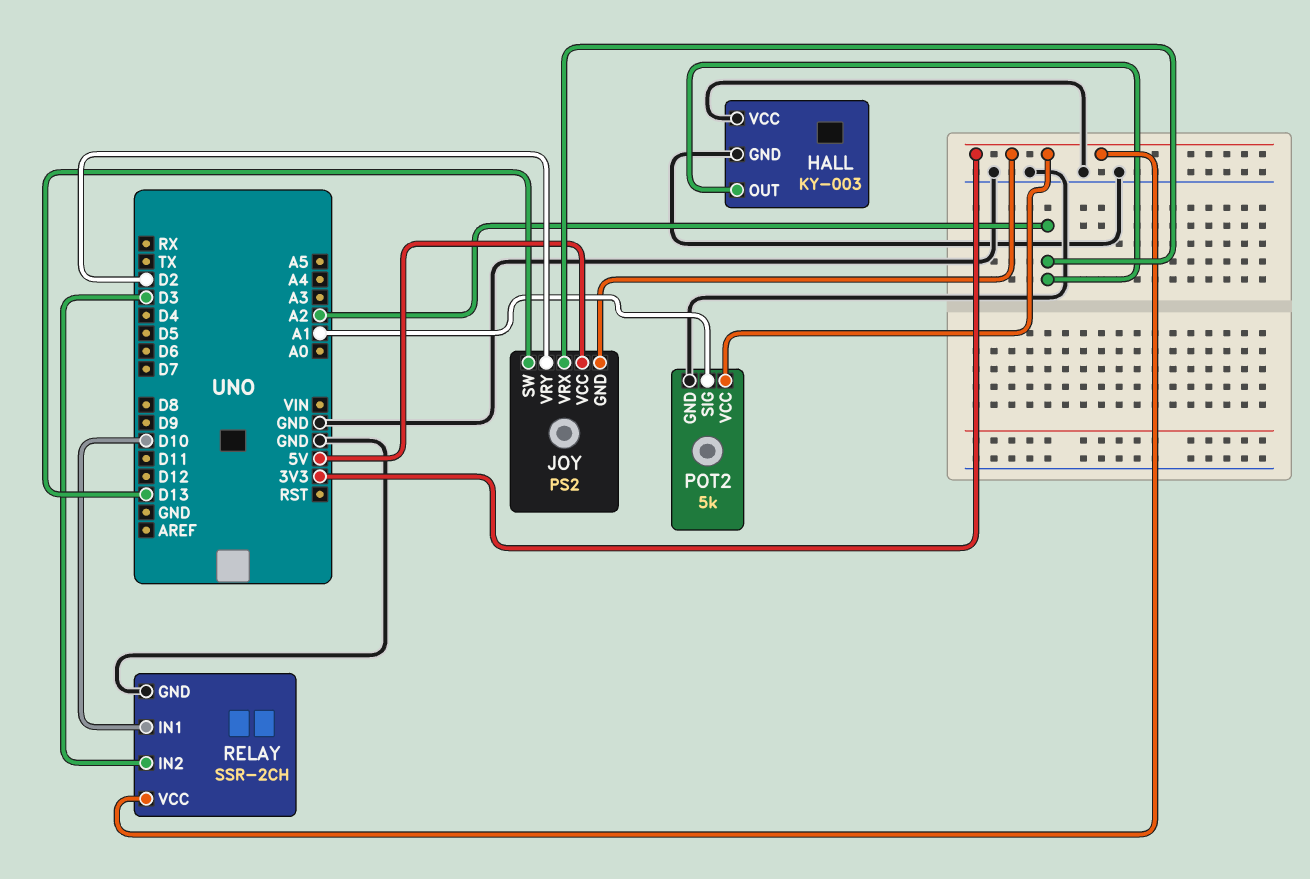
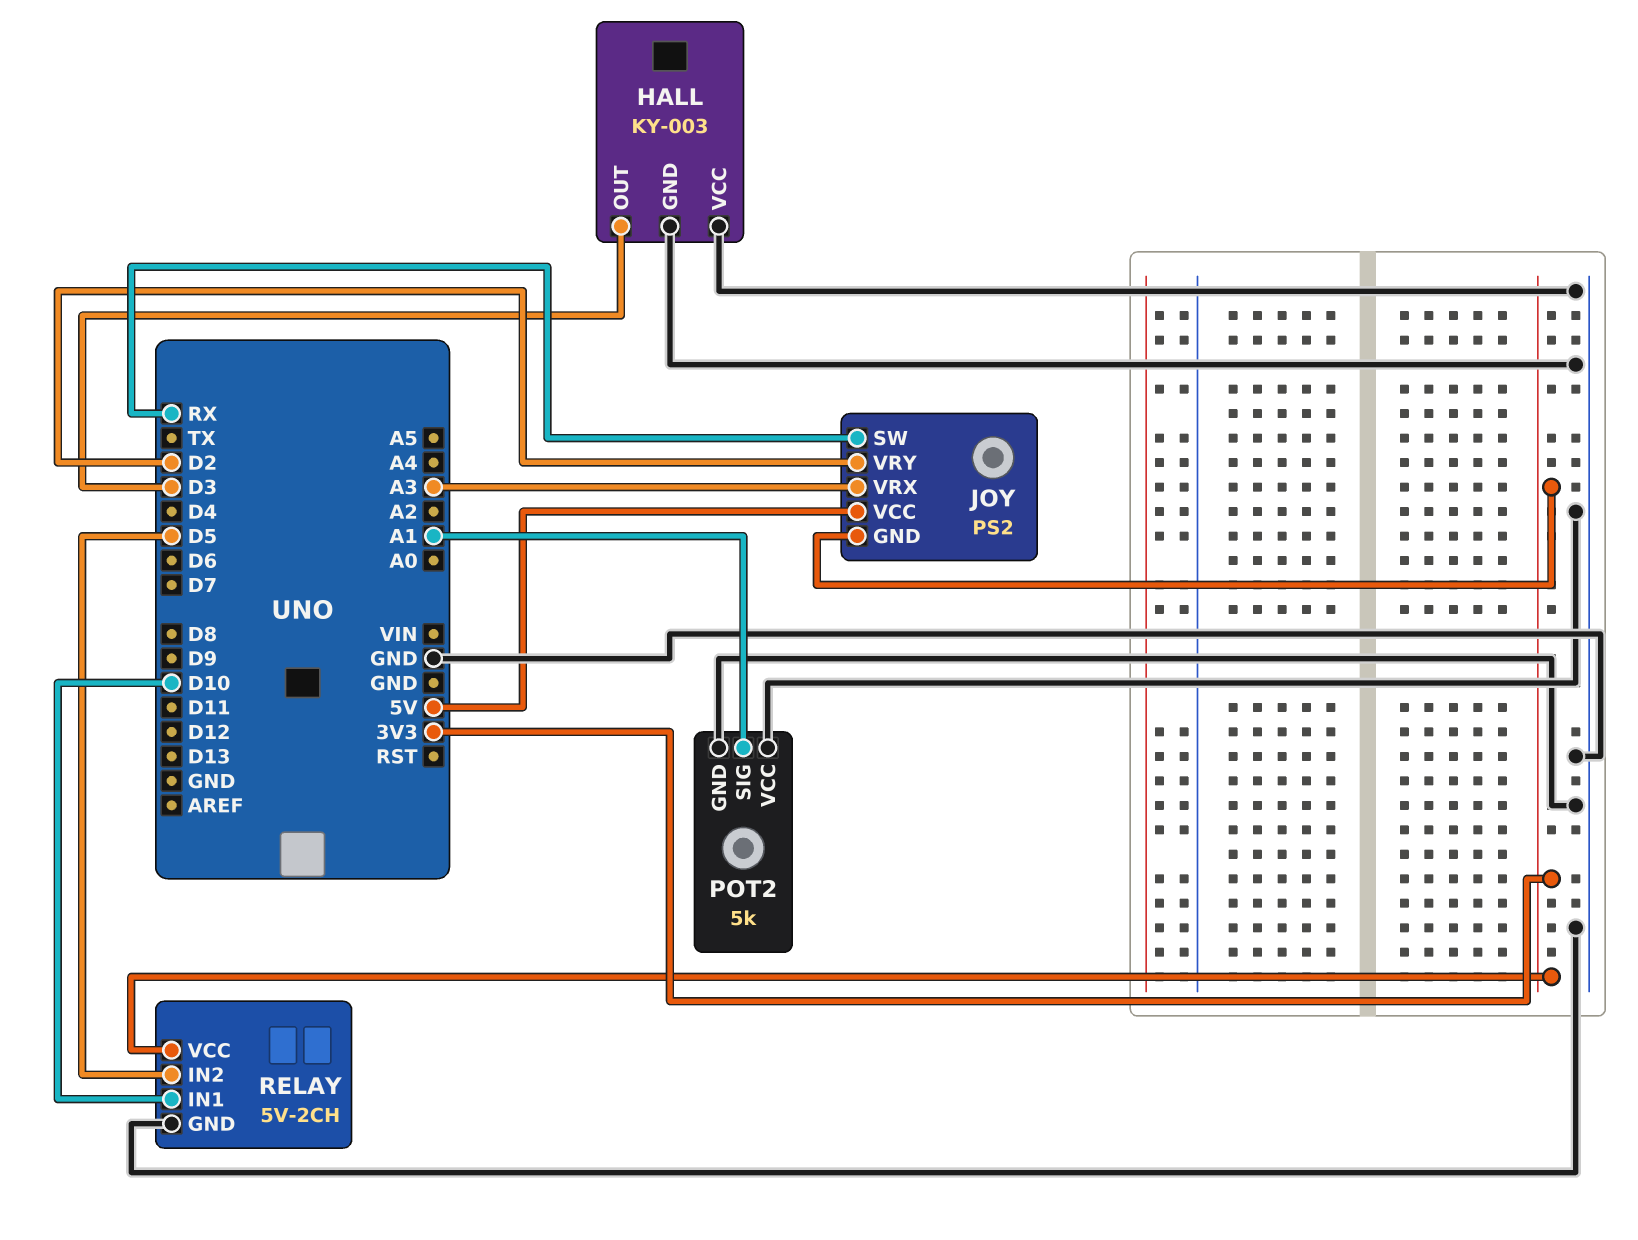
HALL pin OUT: A2 -> D3
JOY pin SW: D13 -> RX
JOY pin VRX: A2 -> A3
POT2 pin VCC: 3V3 -> GND
RELAY: SSR-2CH -> 5V-2CH
RELAY pin IN2: D3 -> D5

